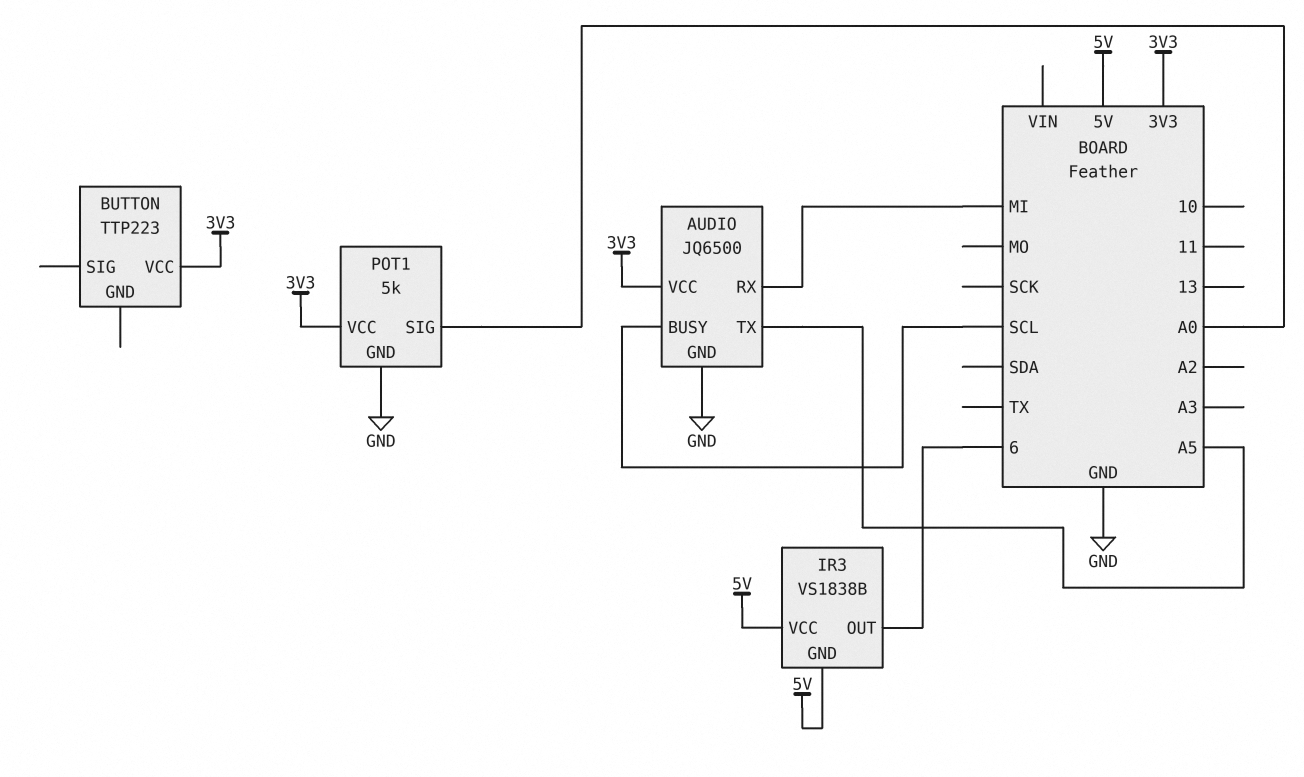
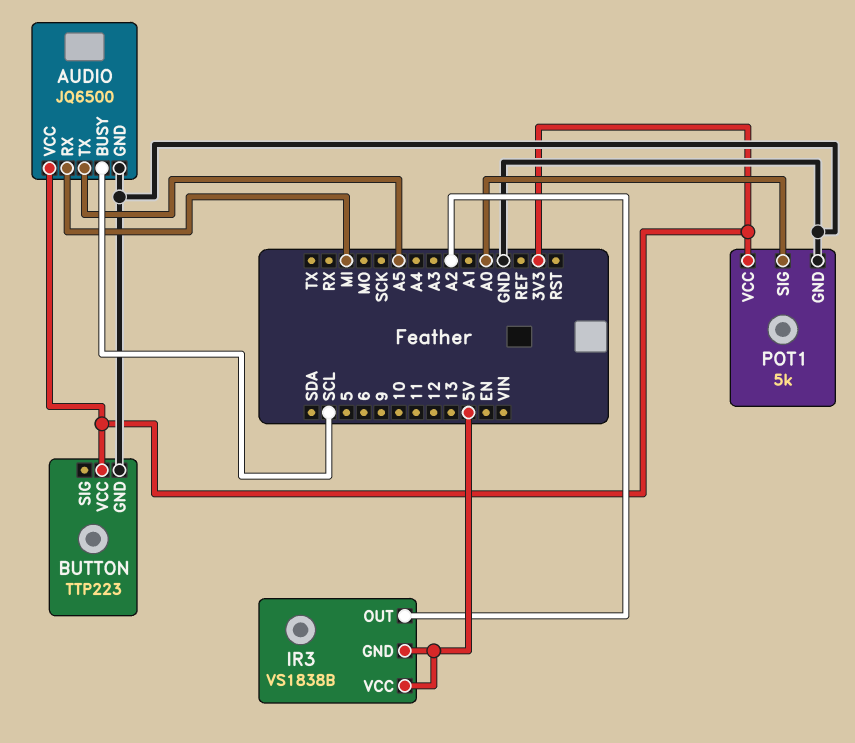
BUTTON pin GND: none -> GND
IR3 pin OUT: 6 -> A2

